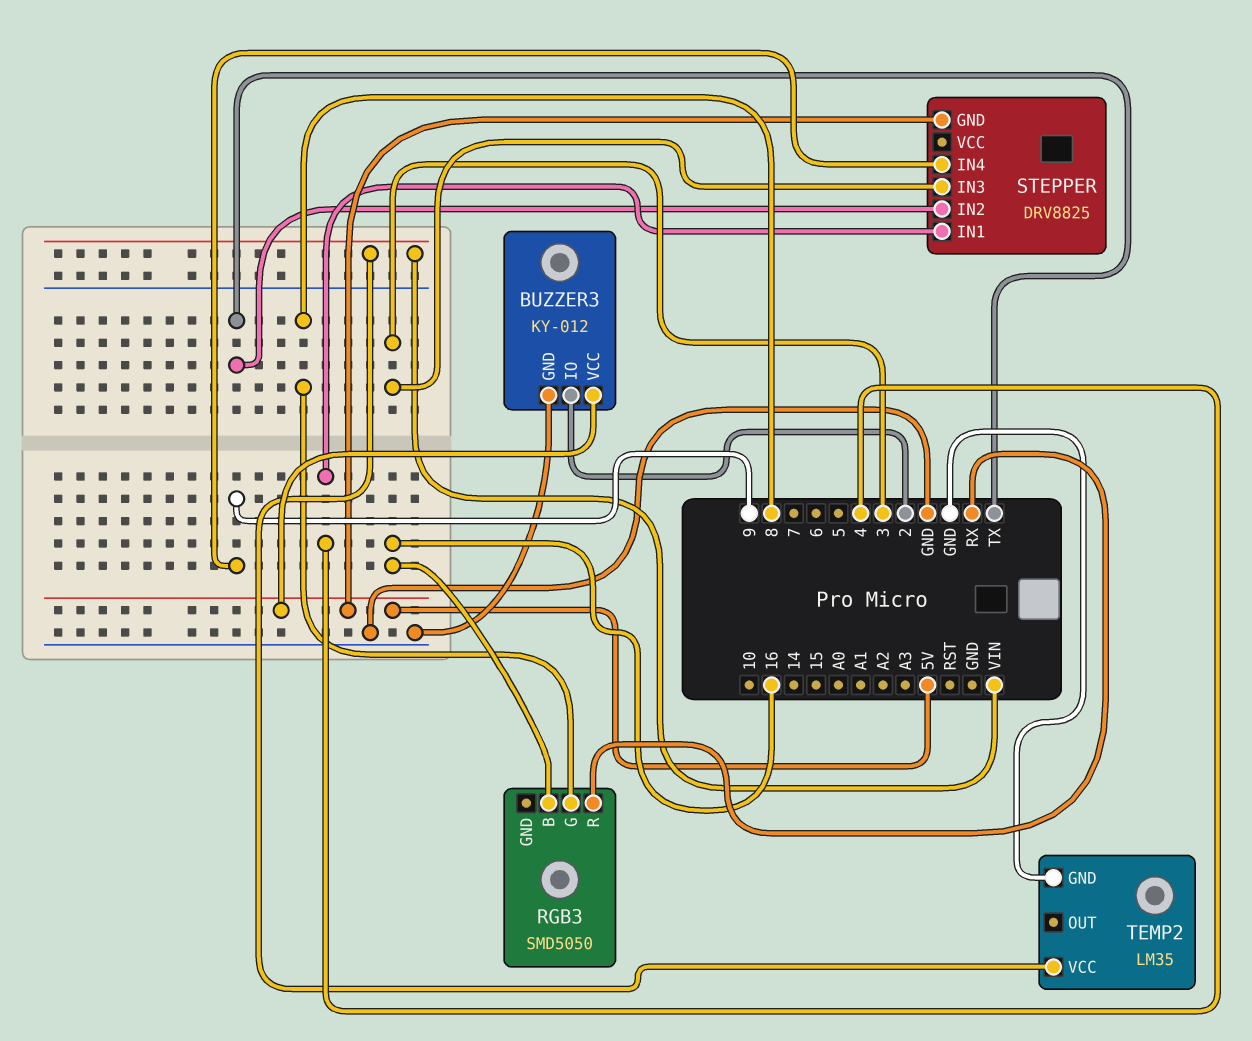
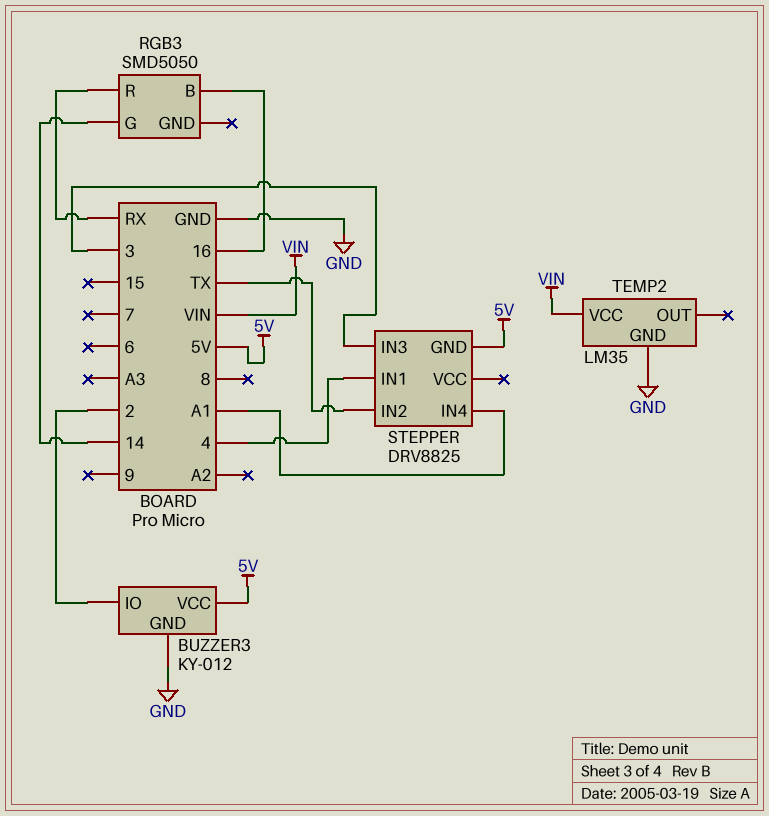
RGB3 pin G: 8 -> 14
STEPPER pin IN4: 9 -> A1

